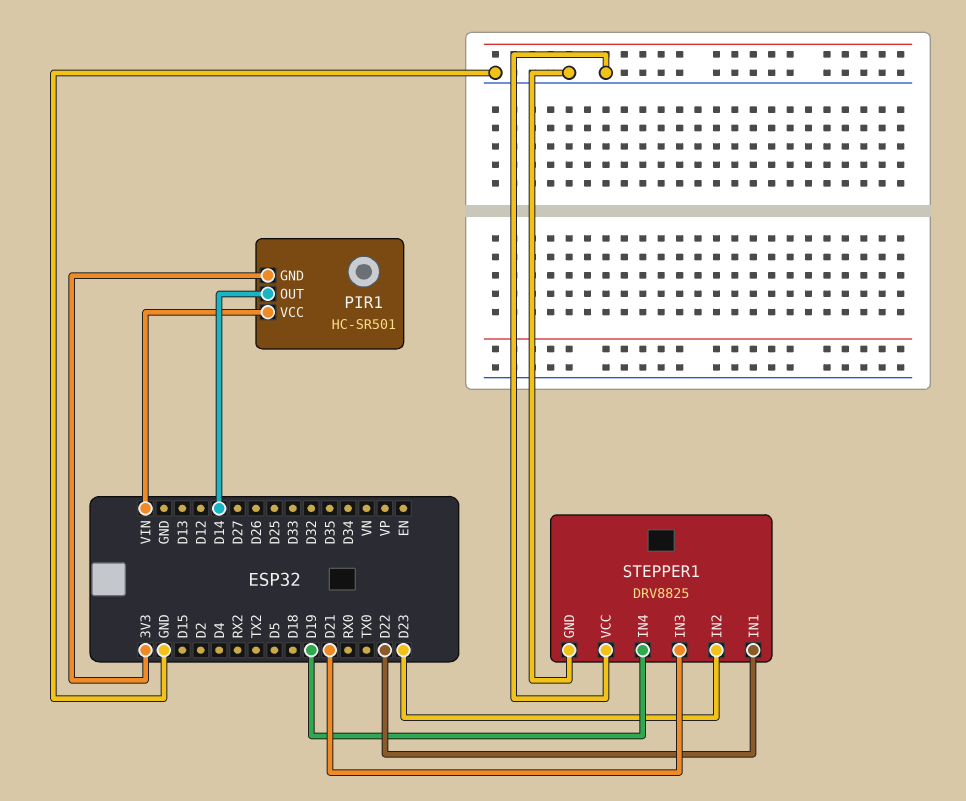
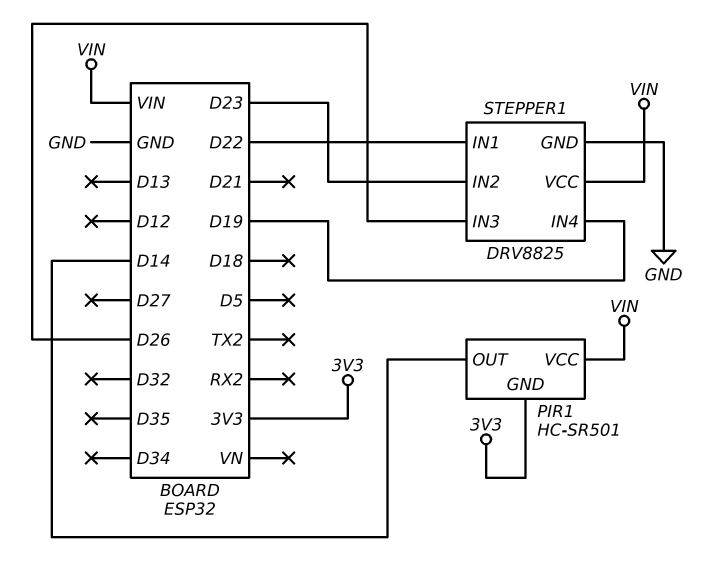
STEPPER1 pin IN3: D21 -> D26
STEPPER1 pin VCC: GND -> VIN

